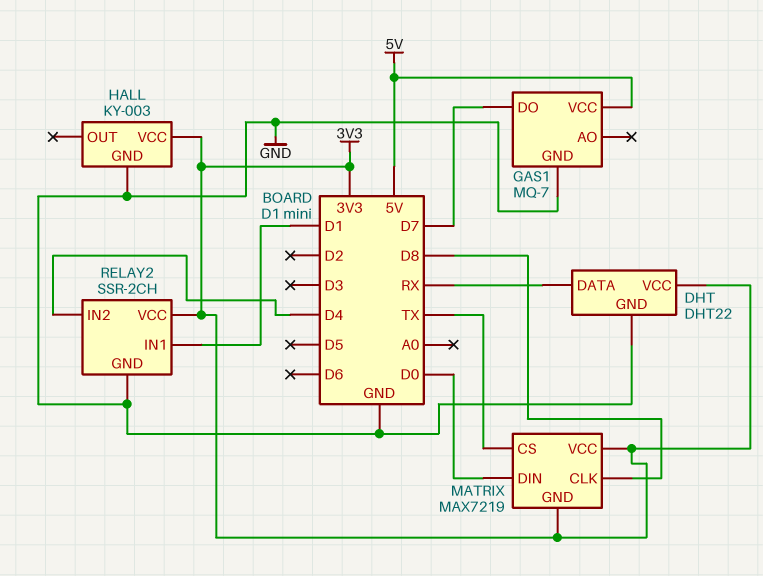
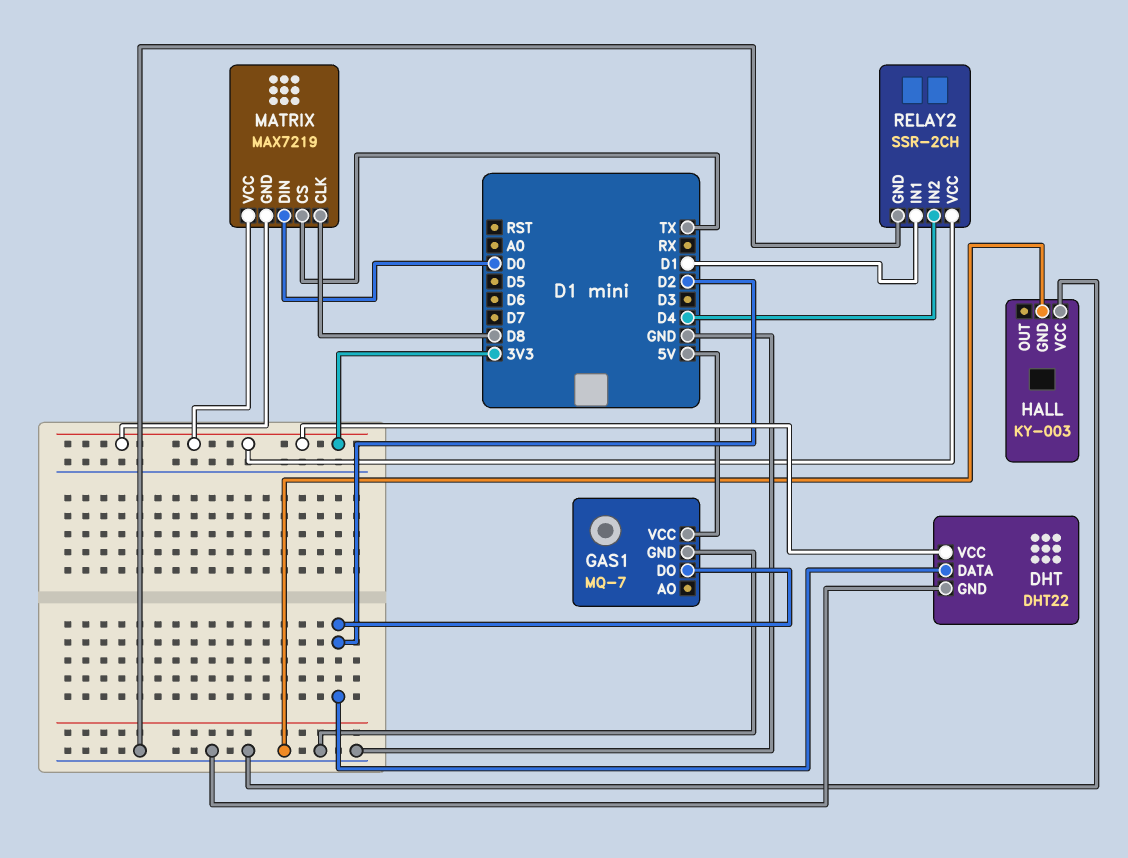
DHT pin DATA: RX -> D2
GAS1 pin DO: D7 -> D2
HALL pin VCC: 3V3 -> GND

